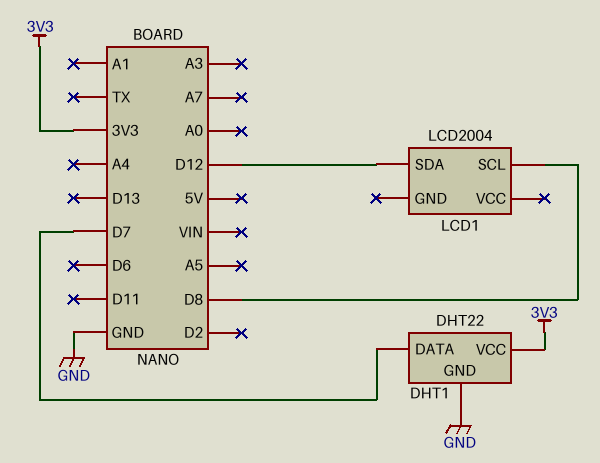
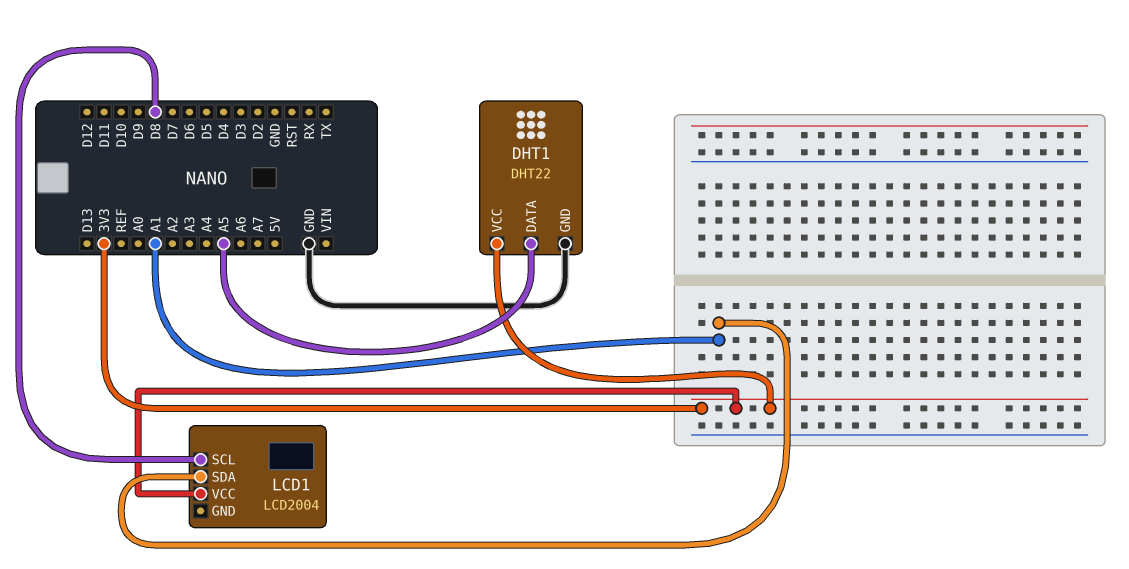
DHT1 pin DATA: D7 -> A5
LCD1 pin SDA: D12 -> A1
LCD1 pin VCC: none -> 3V3

